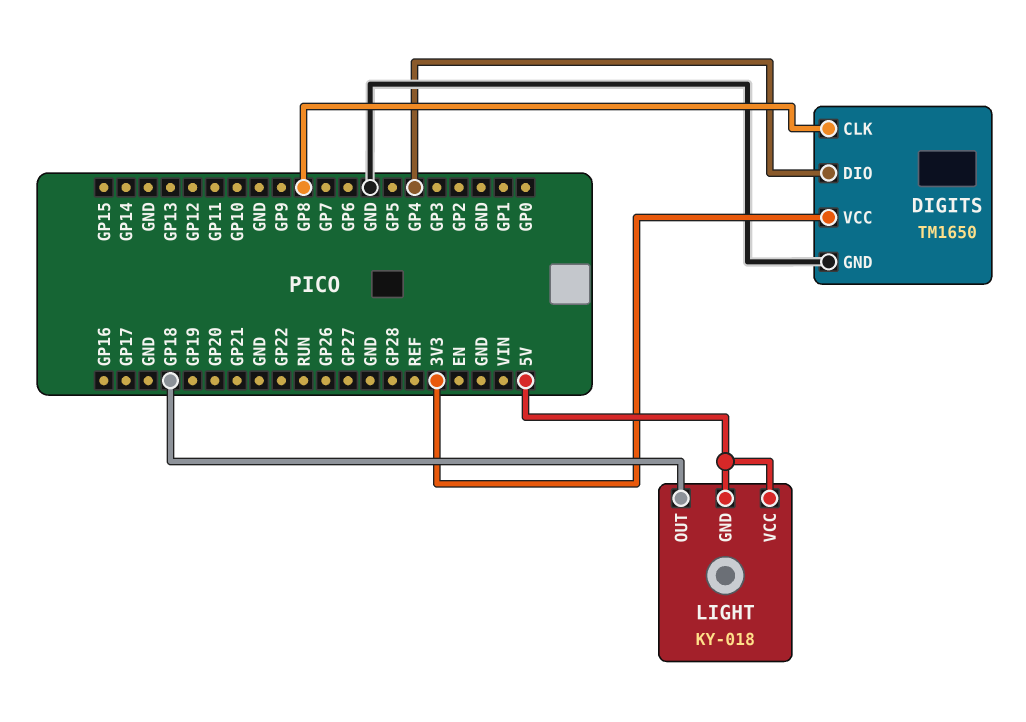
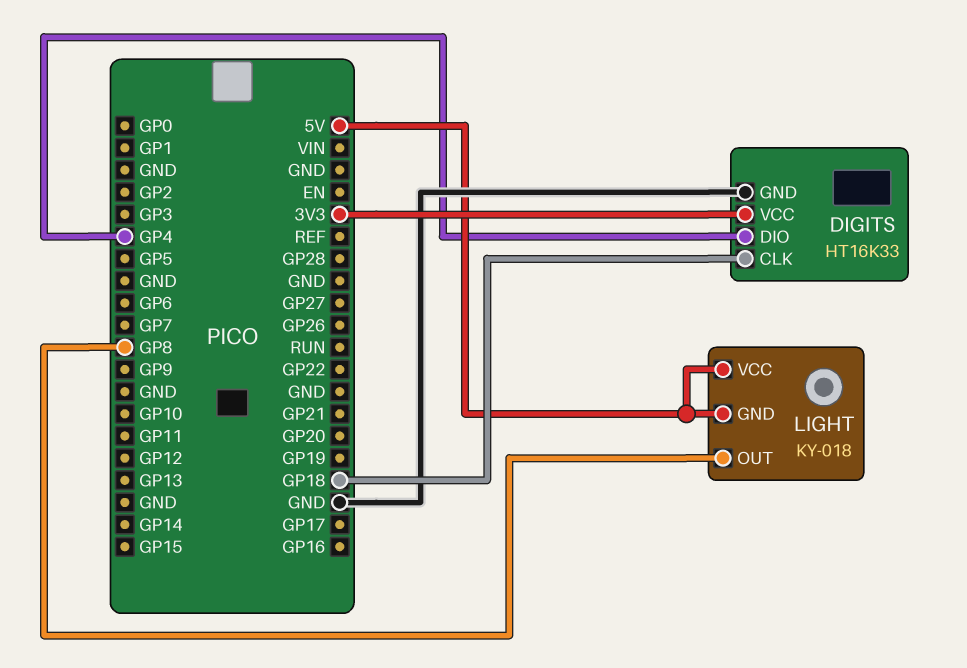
DIGITS: TM1650 -> HT16K33
DIGITS pin CLK: GP8 -> GP18
LIGHT pin OUT: GP18 -> GP8

